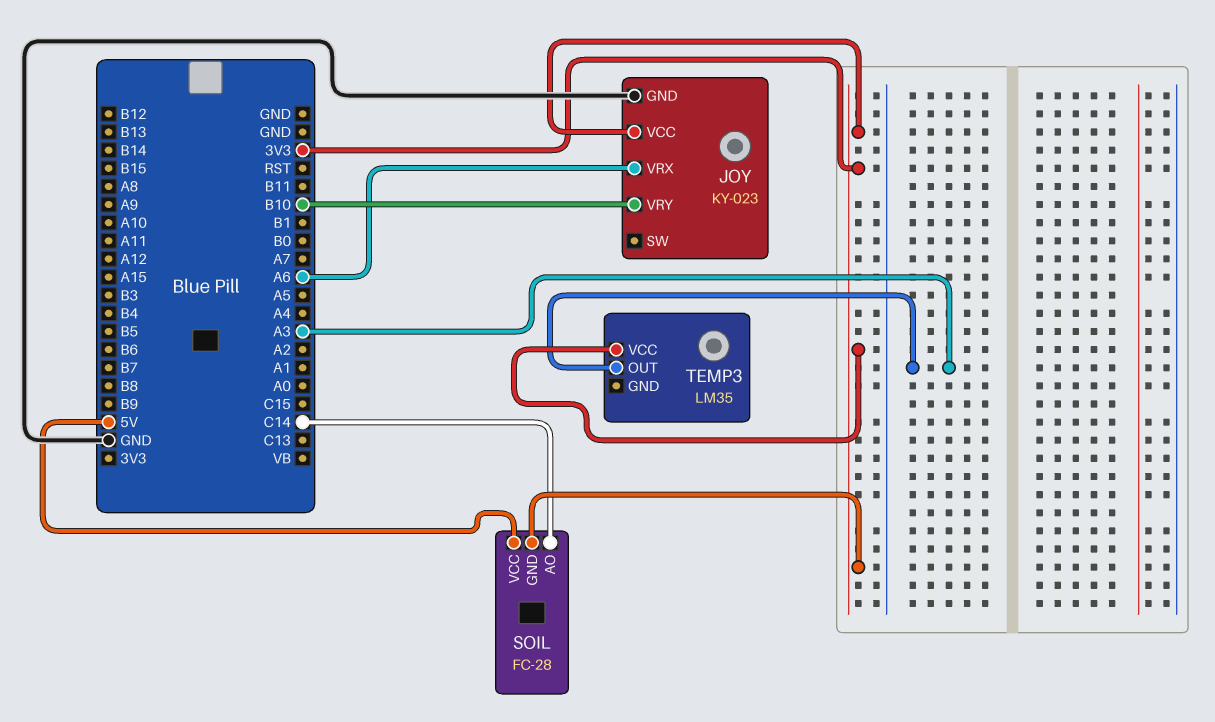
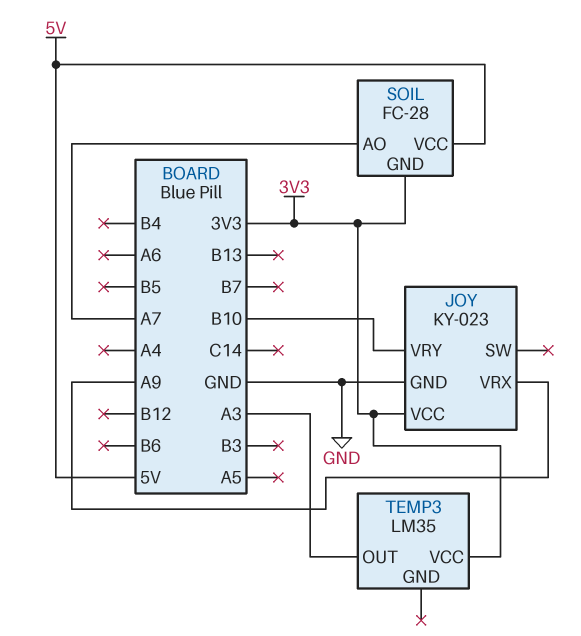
JOY pin VRX: A6 -> A9
SOIL pin AO: C14 -> A7

